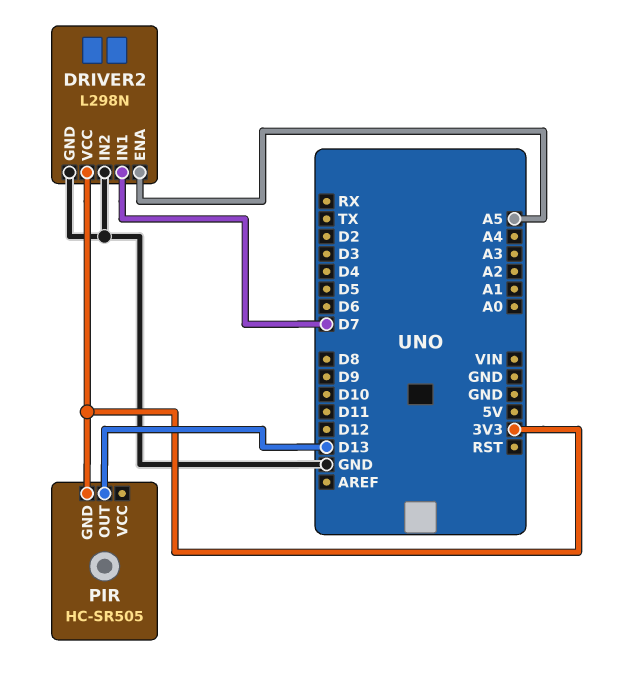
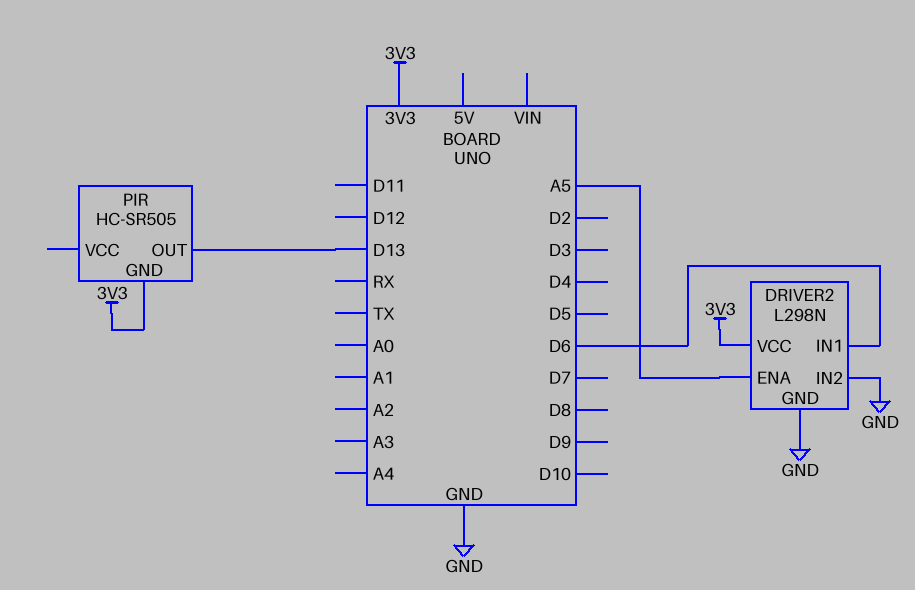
DRIVER2 pin IN1: D7 -> D6

